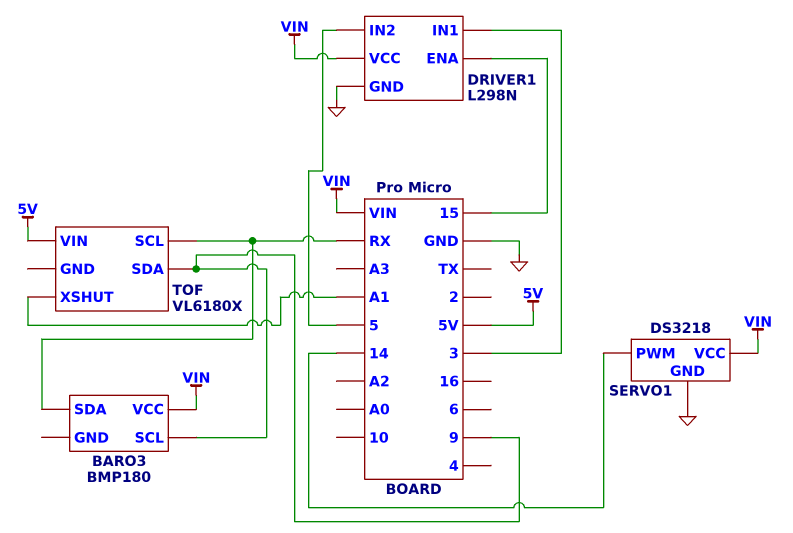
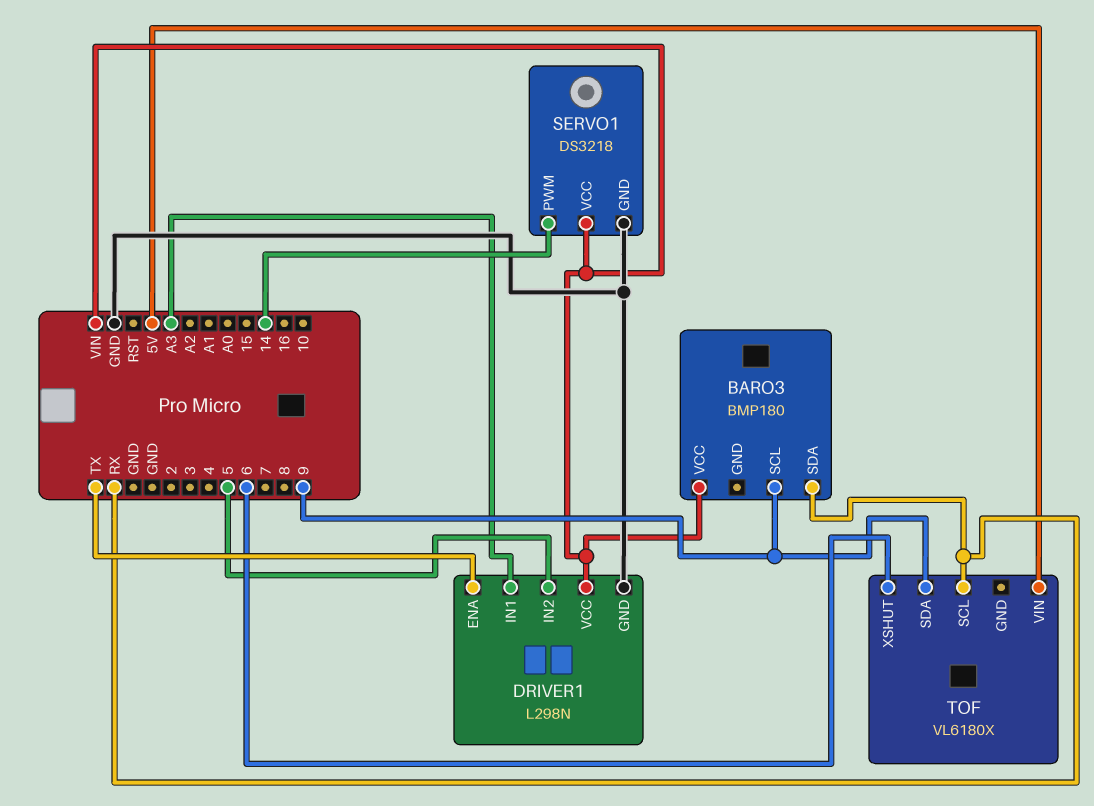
DRIVER1 pin ENA: 15 -> TX
DRIVER1 pin IN1: 3 -> A3
TOF pin XSHUT: A1 -> 6

